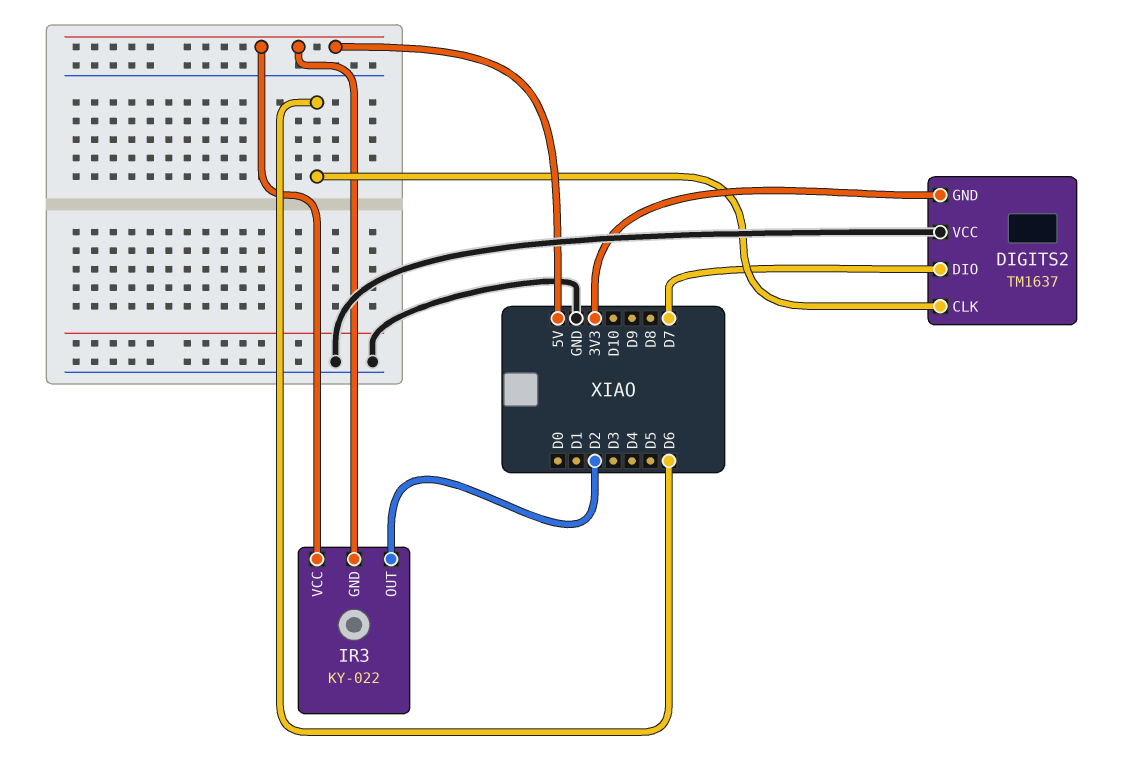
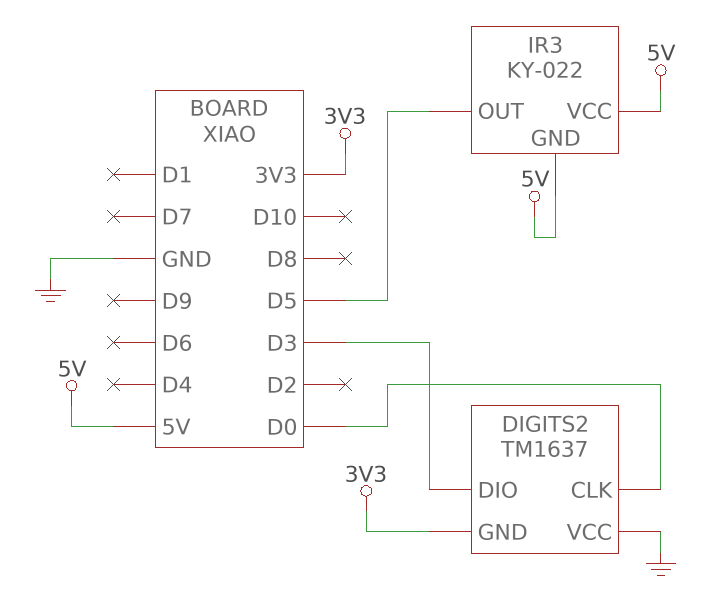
DIGITS2 pin CLK: D6 -> D0
DIGITS2 pin DIO: D7 -> D3
IR3 pin OUT: D2 -> D5

